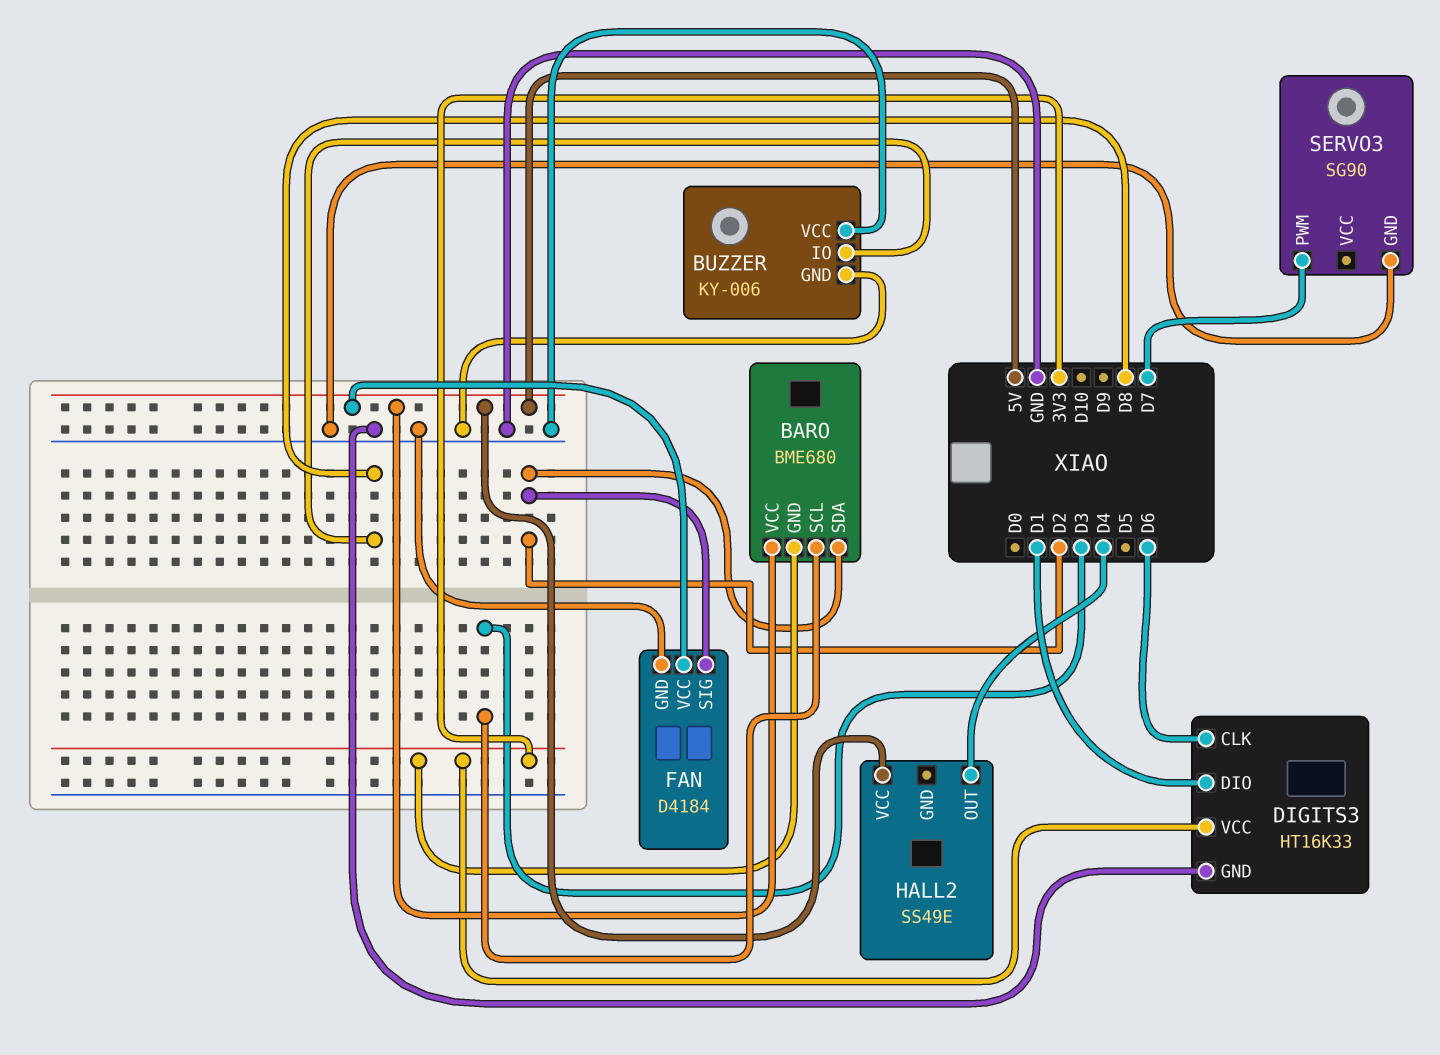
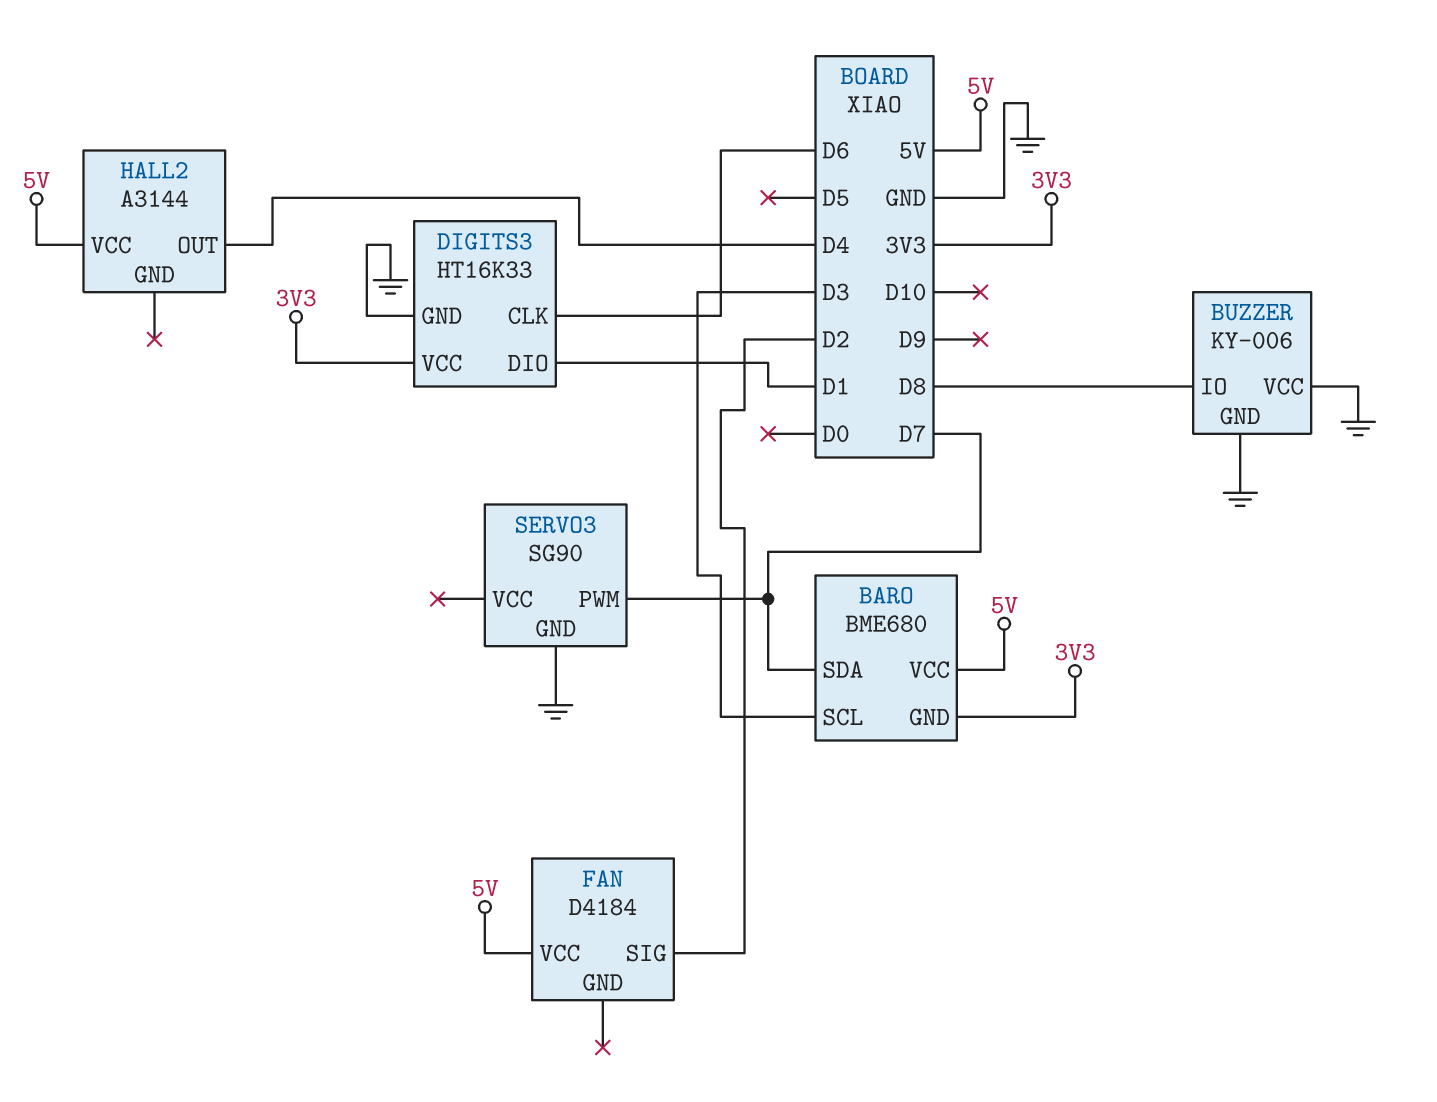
BARO pin SDA: D2 -> D7
FAN pin GND: GND -> none
HALL2: SS49E -> A3144

